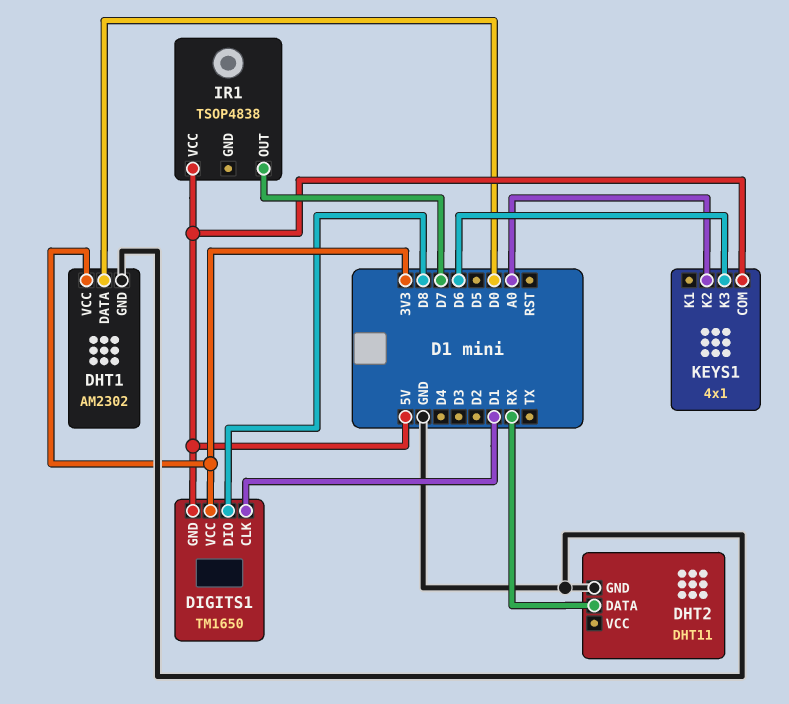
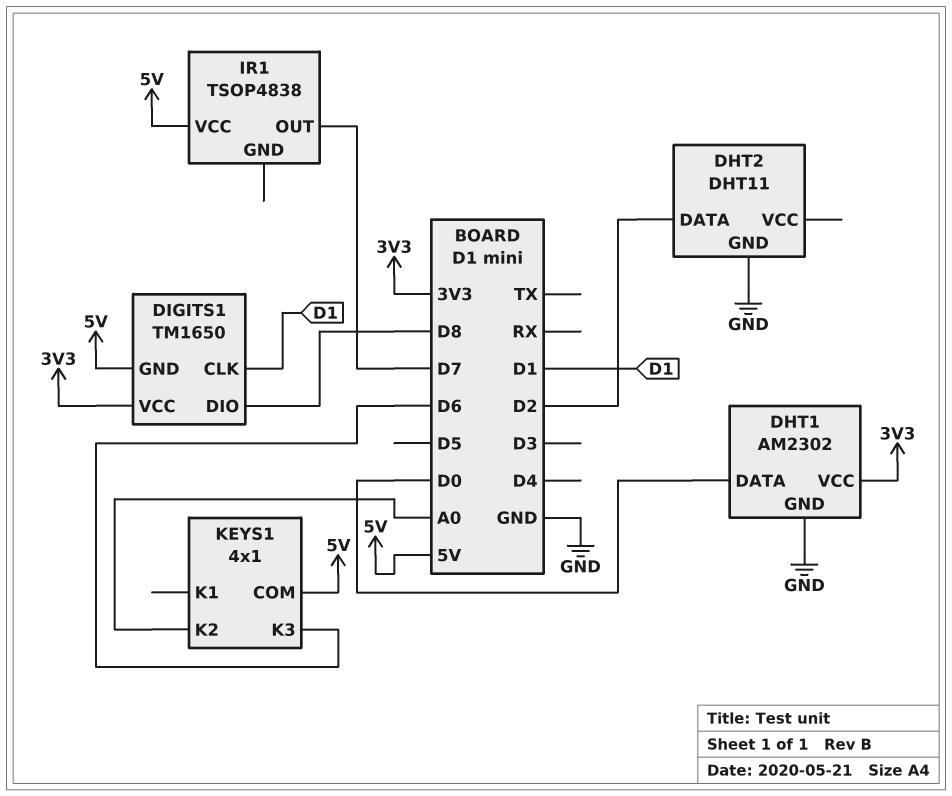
DHT2 pin DATA: RX -> D2

